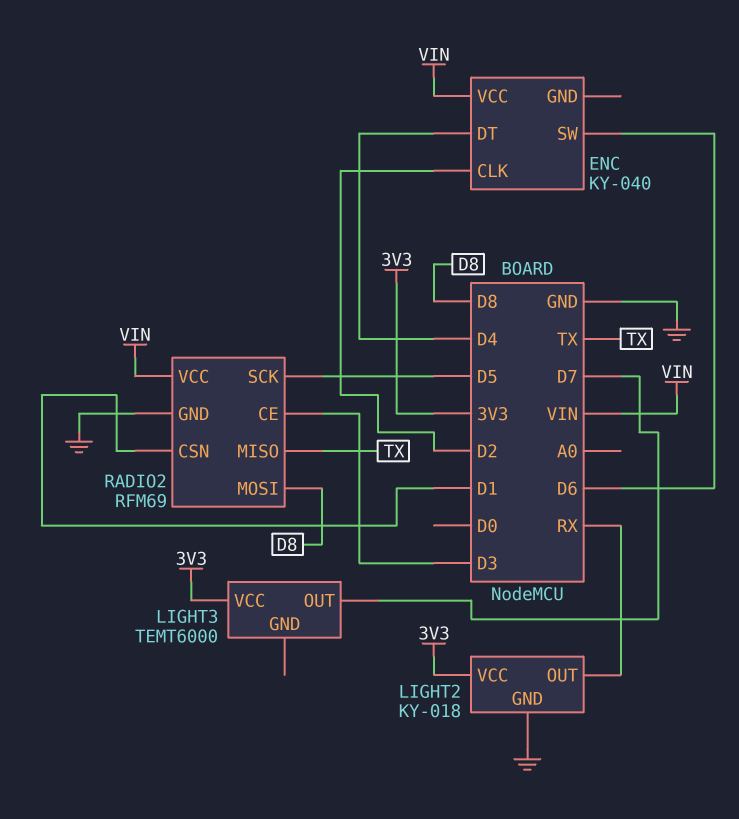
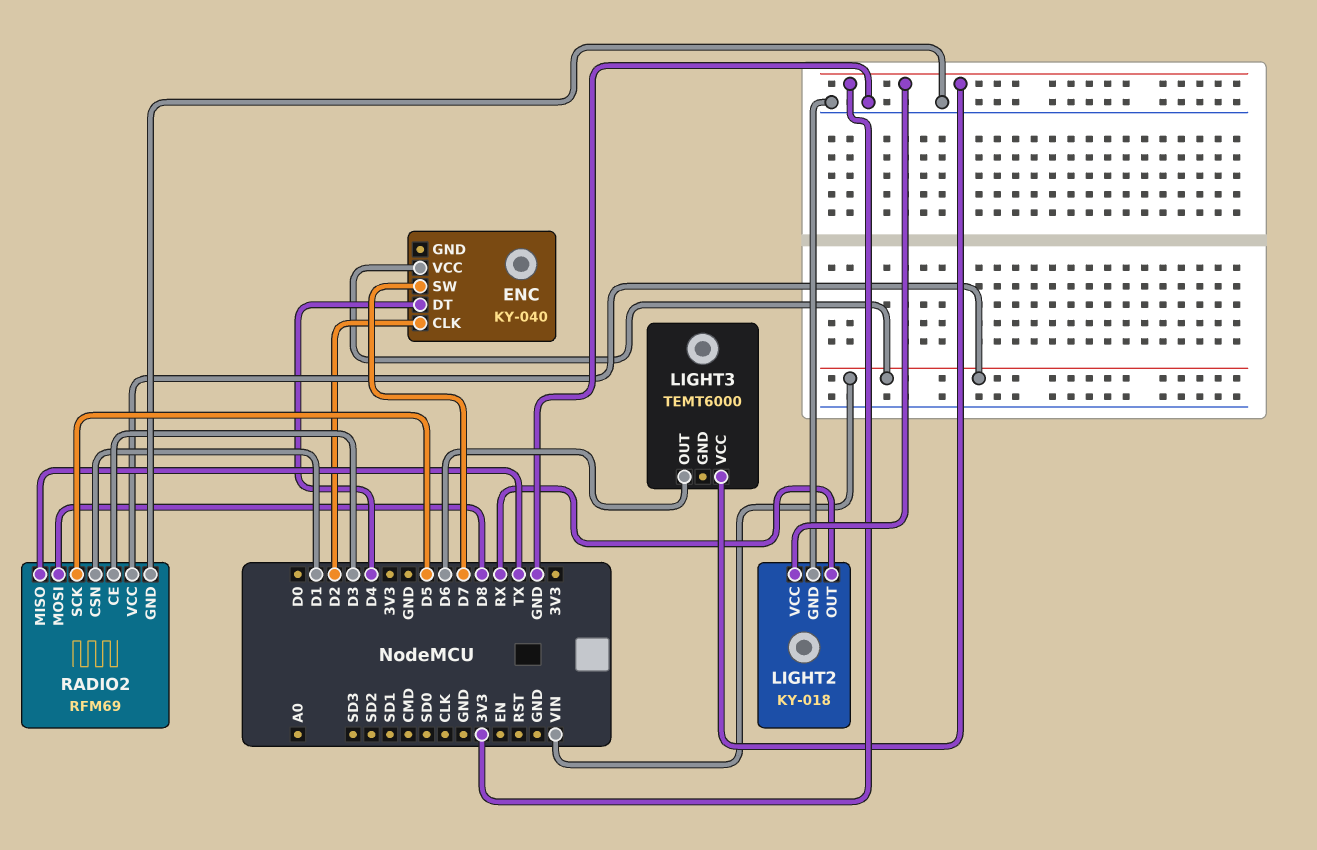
ENC pin SW: D6 -> D7
LIGHT3 pin OUT: D7 -> D6

